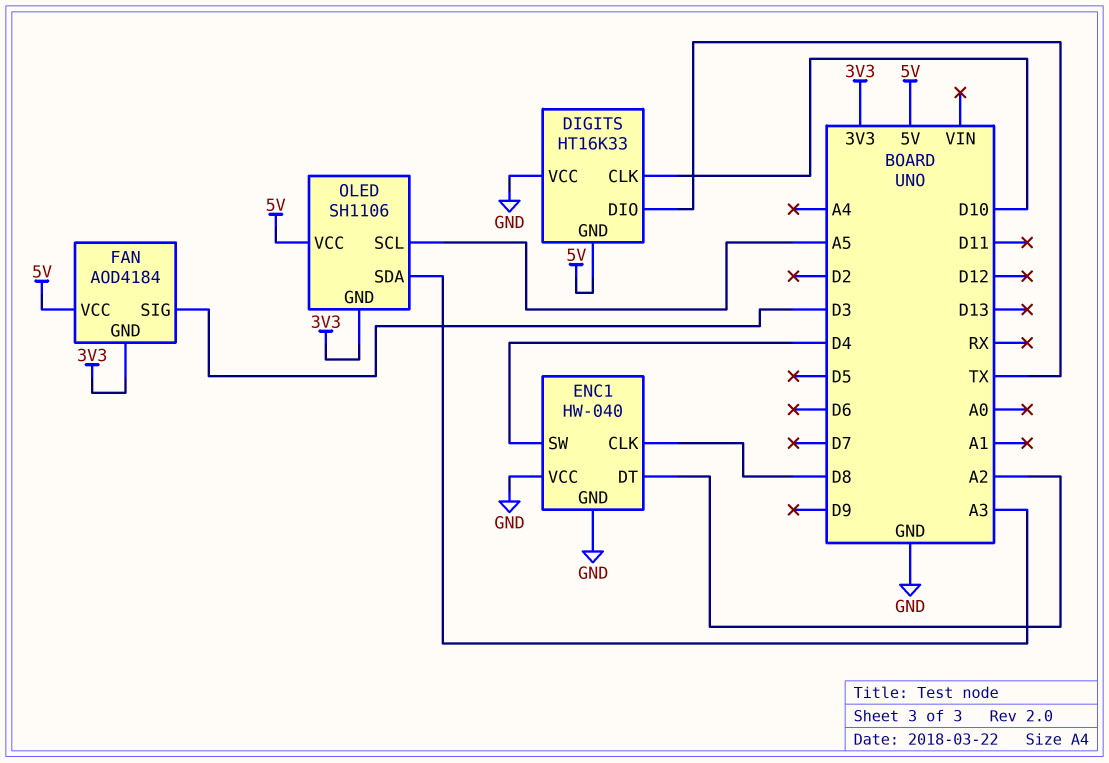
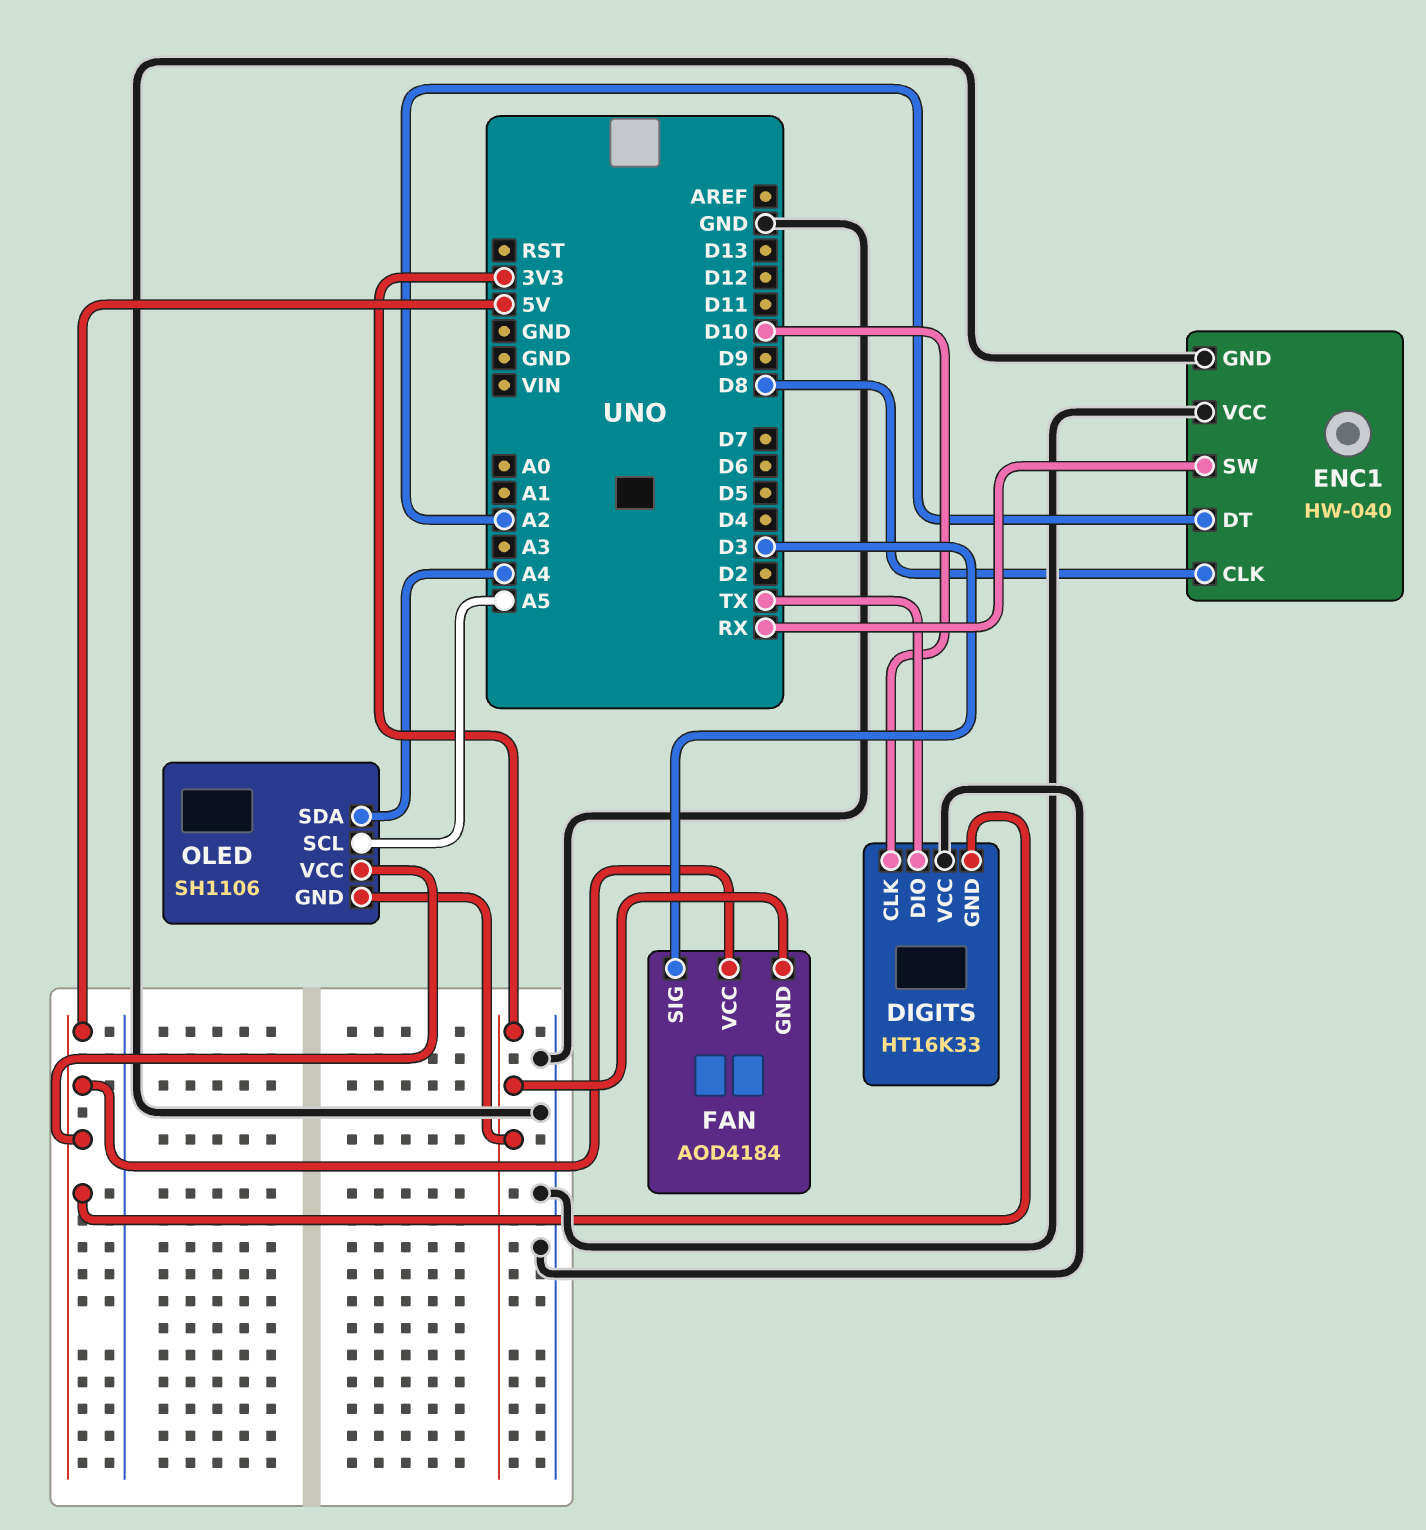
ENC1 pin SW: D4 -> RX
OLED pin SDA: A3 -> A4

